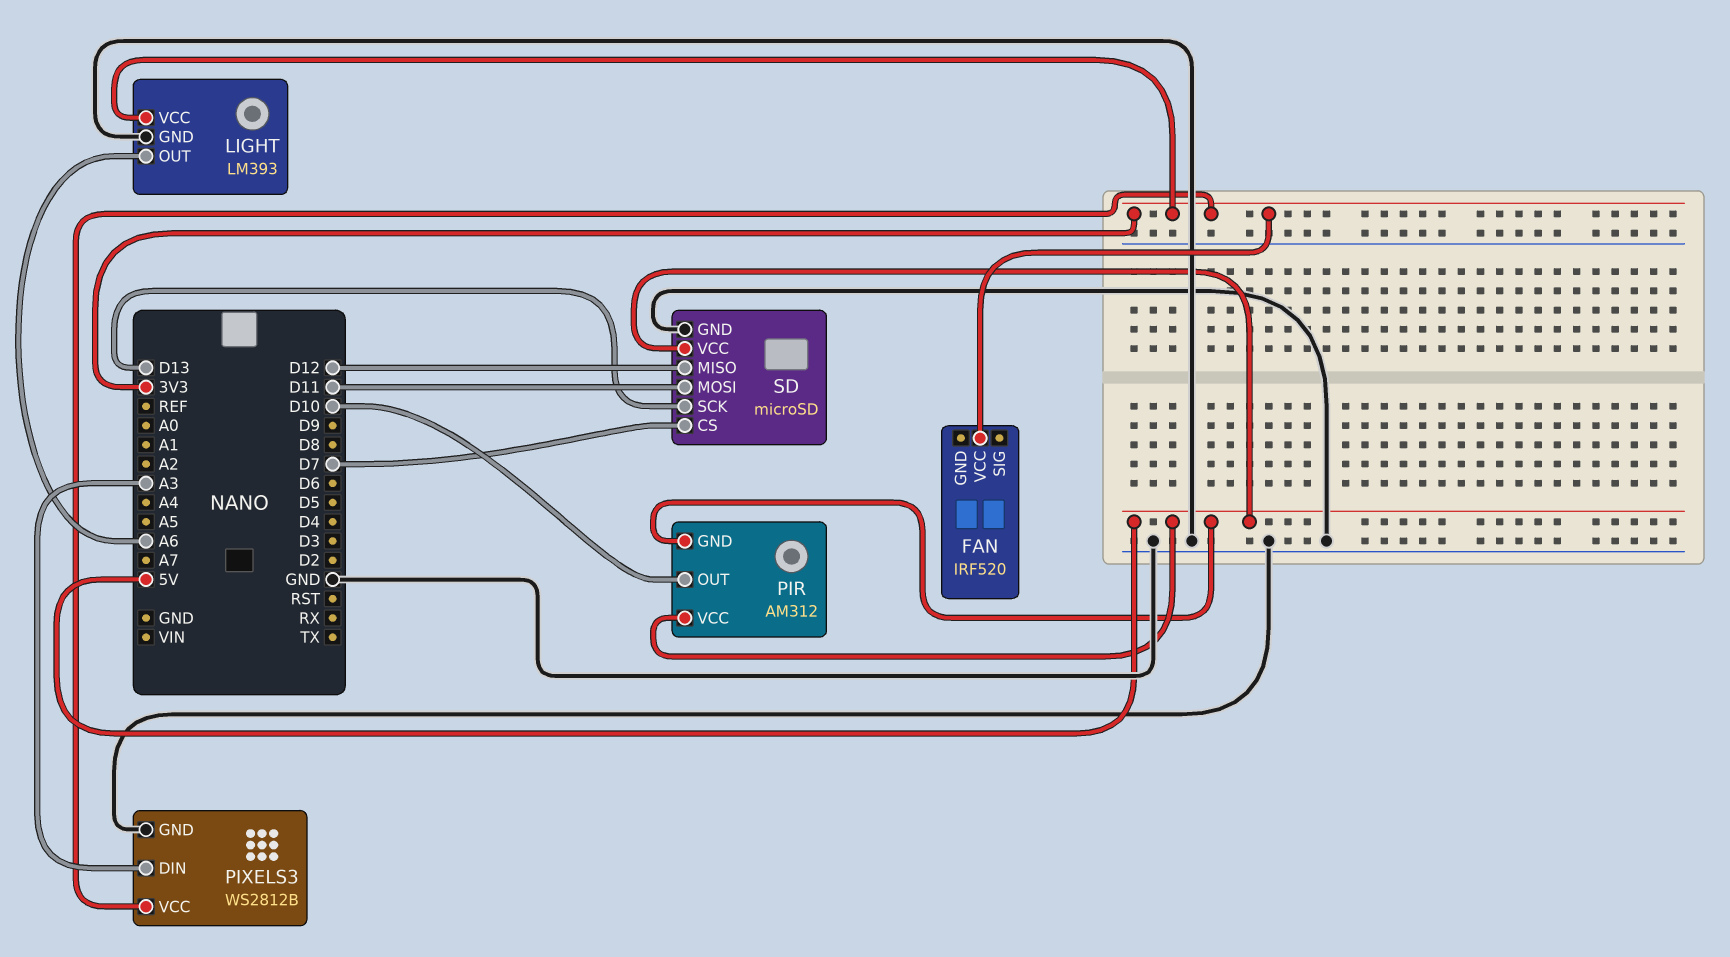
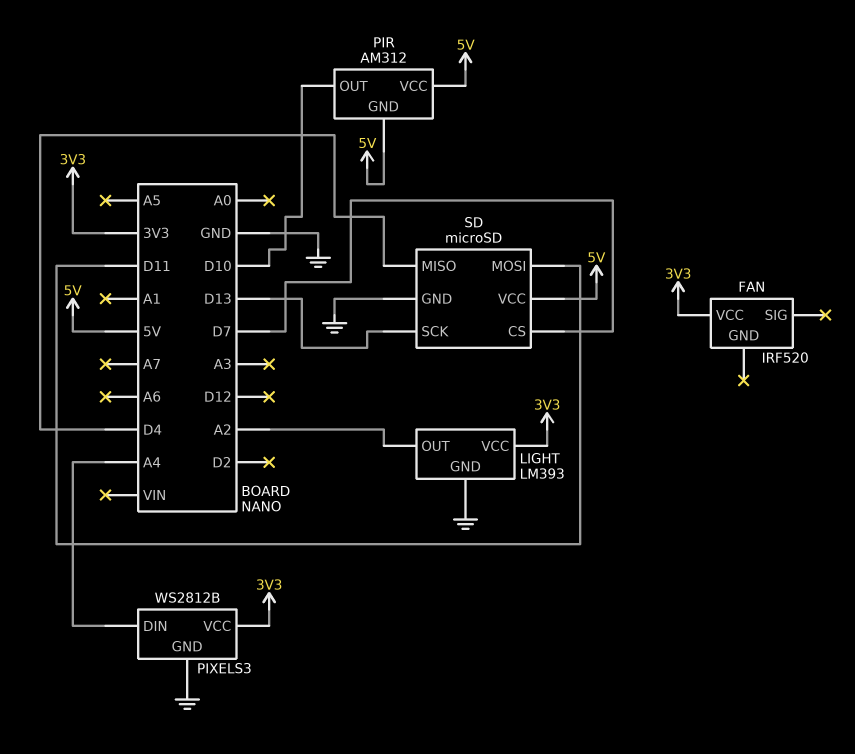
LIGHT pin OUT: A6 -> A2
PIXELS3 pin DIN: A3 -> A4
SD pin MISO: D12 -> D4

